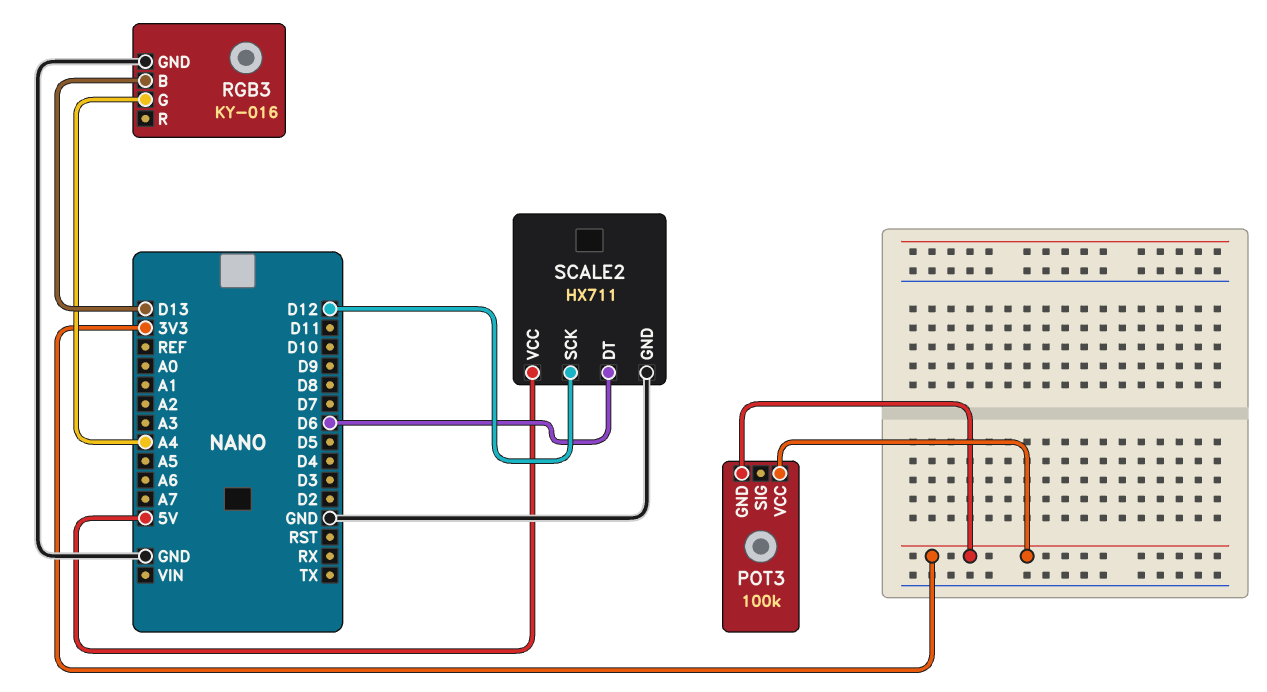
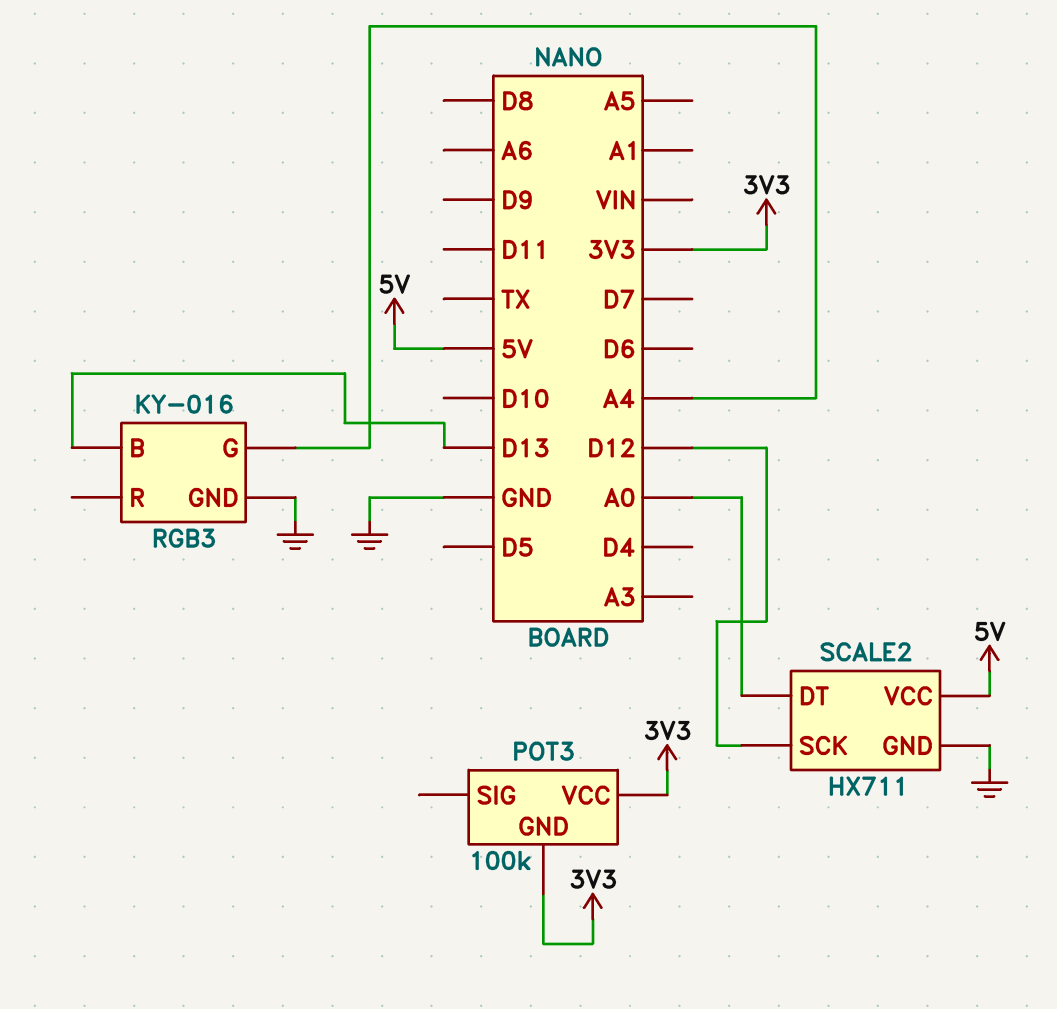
SCALE2 pin DT: D6 -> A0

